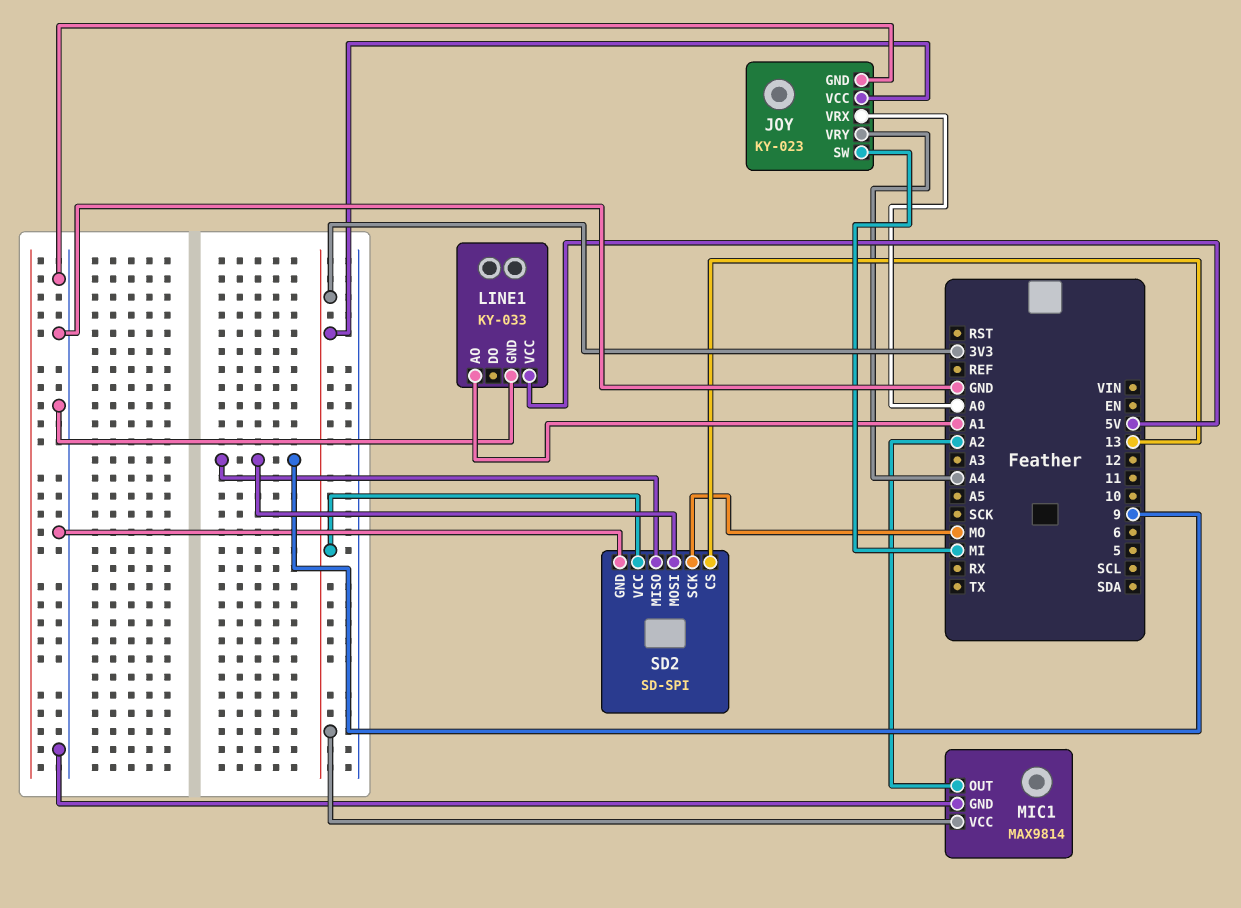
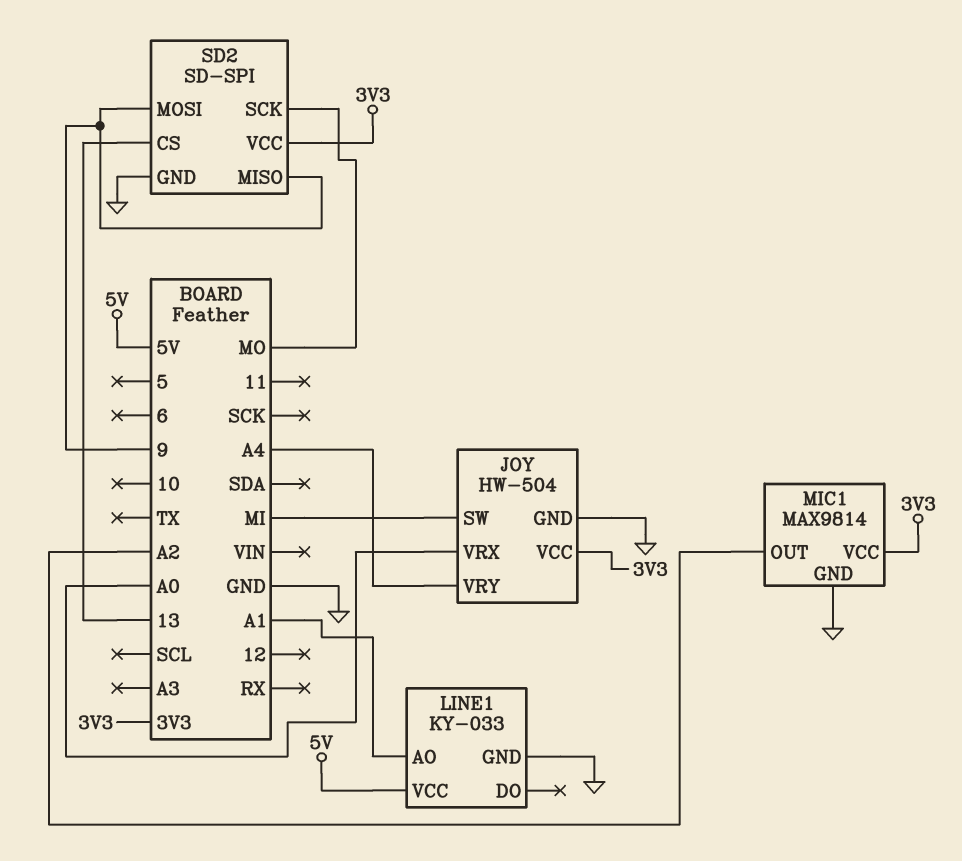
JOY: KY-023 -> HW-504

